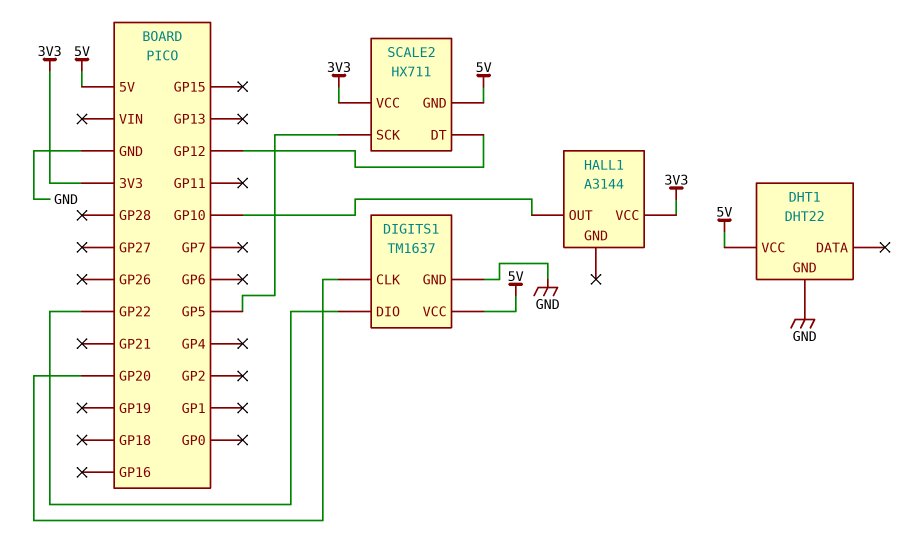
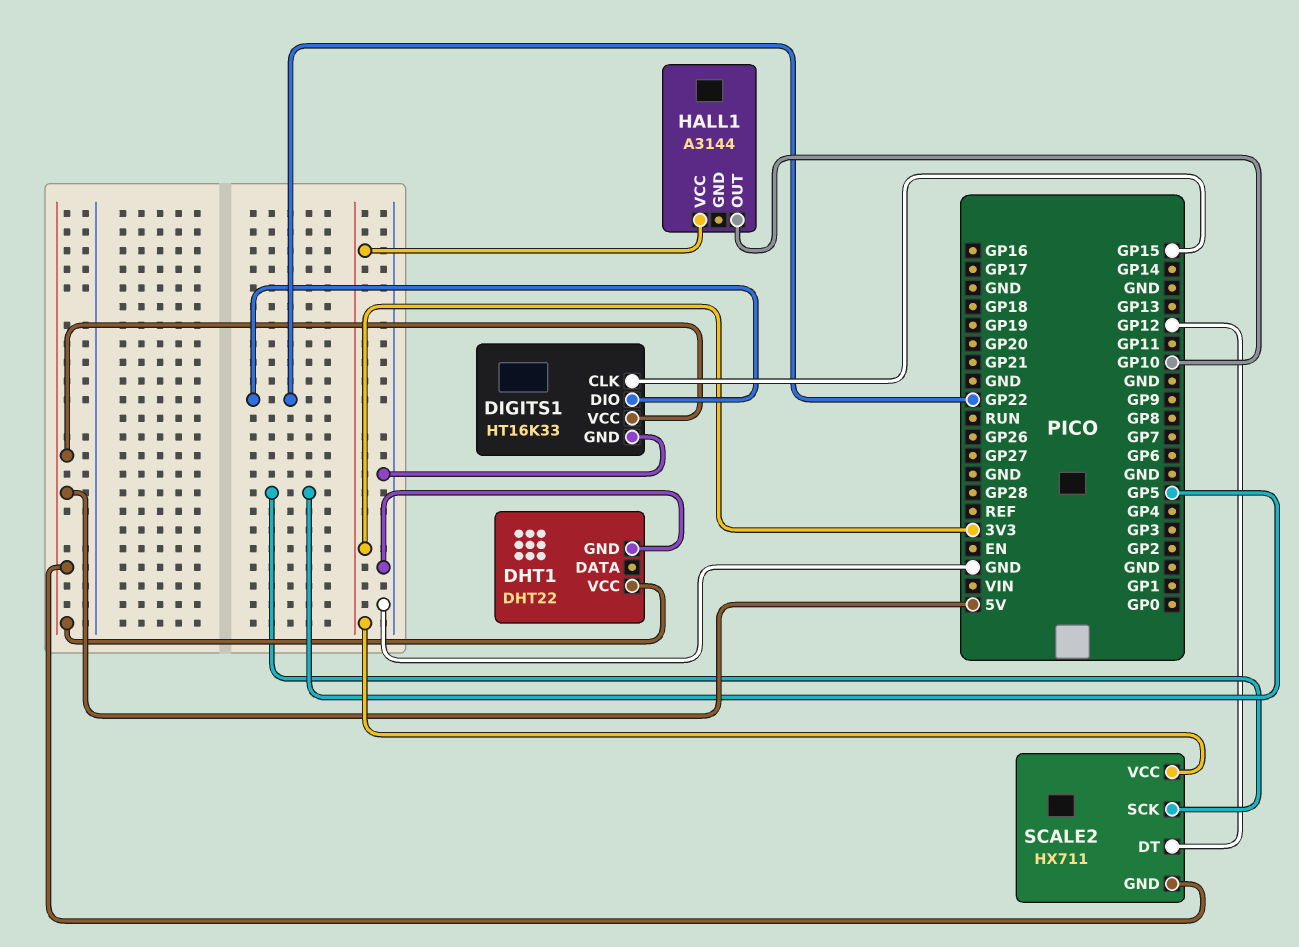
DIGITS1: TM1637 -> HT16K33
DIGITS1 pin CLK: GP20 -> GP15

